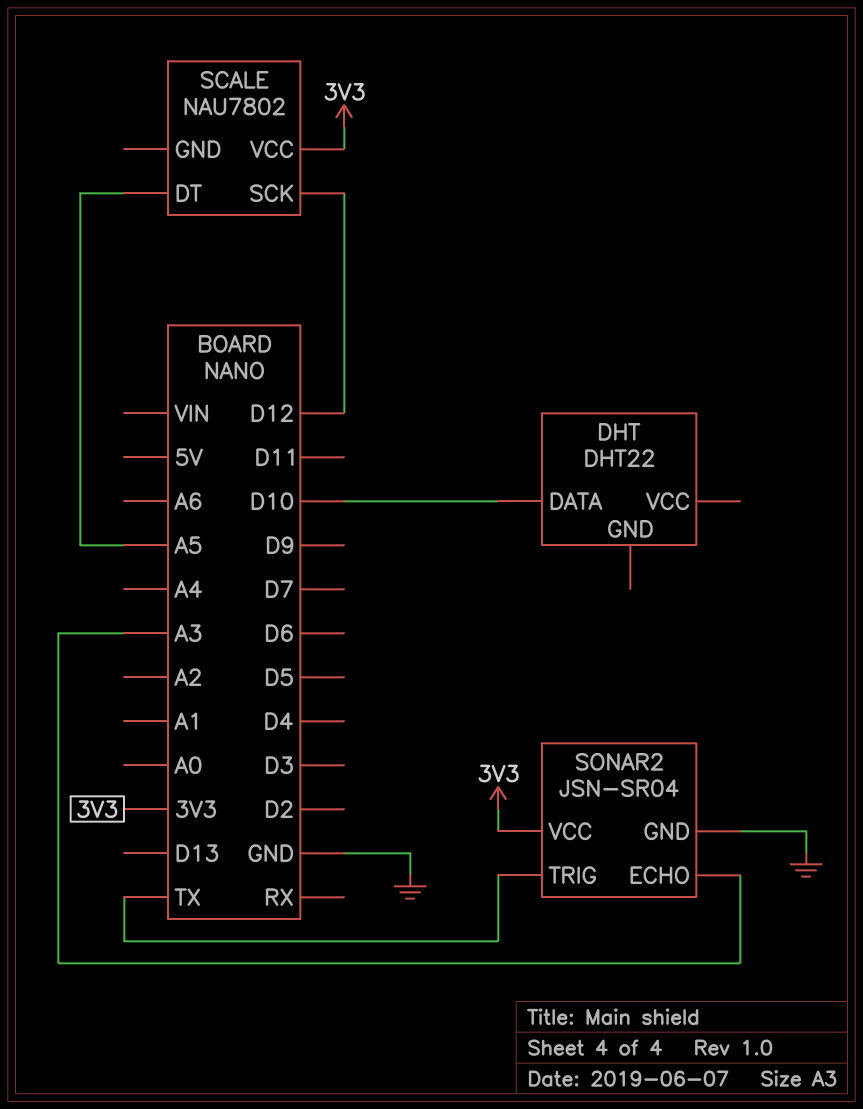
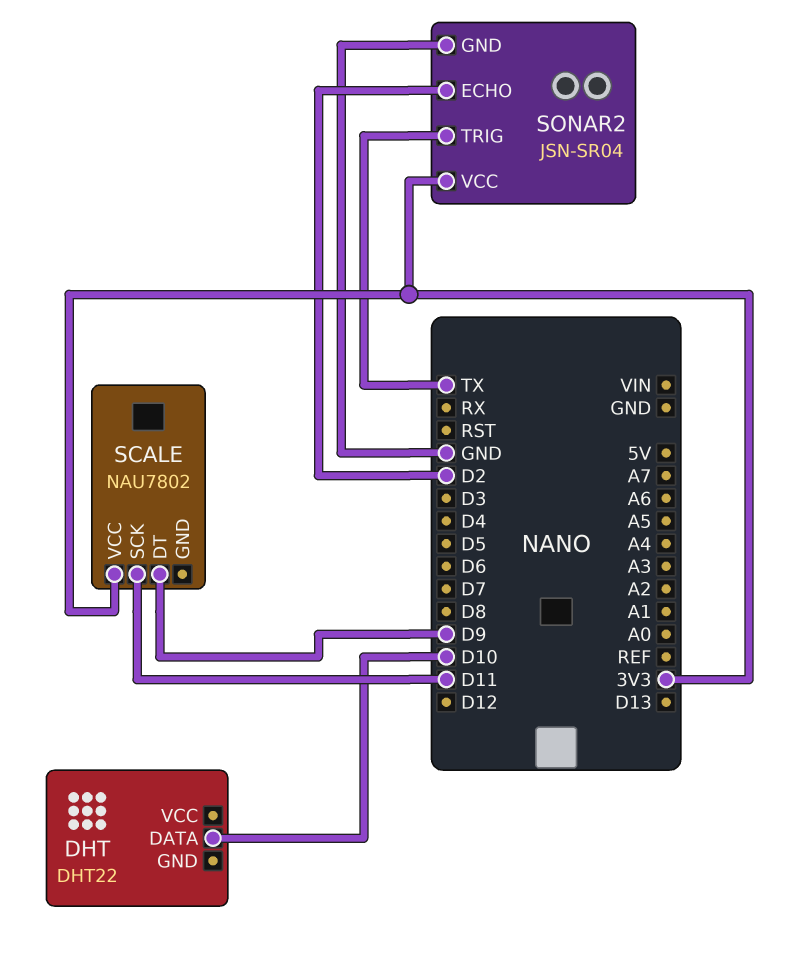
SCALE pin DT: A5 -> D9
SCALE pin SCK: D12 -> D11
SONAR2 pin ECHO: A3 -> D2

